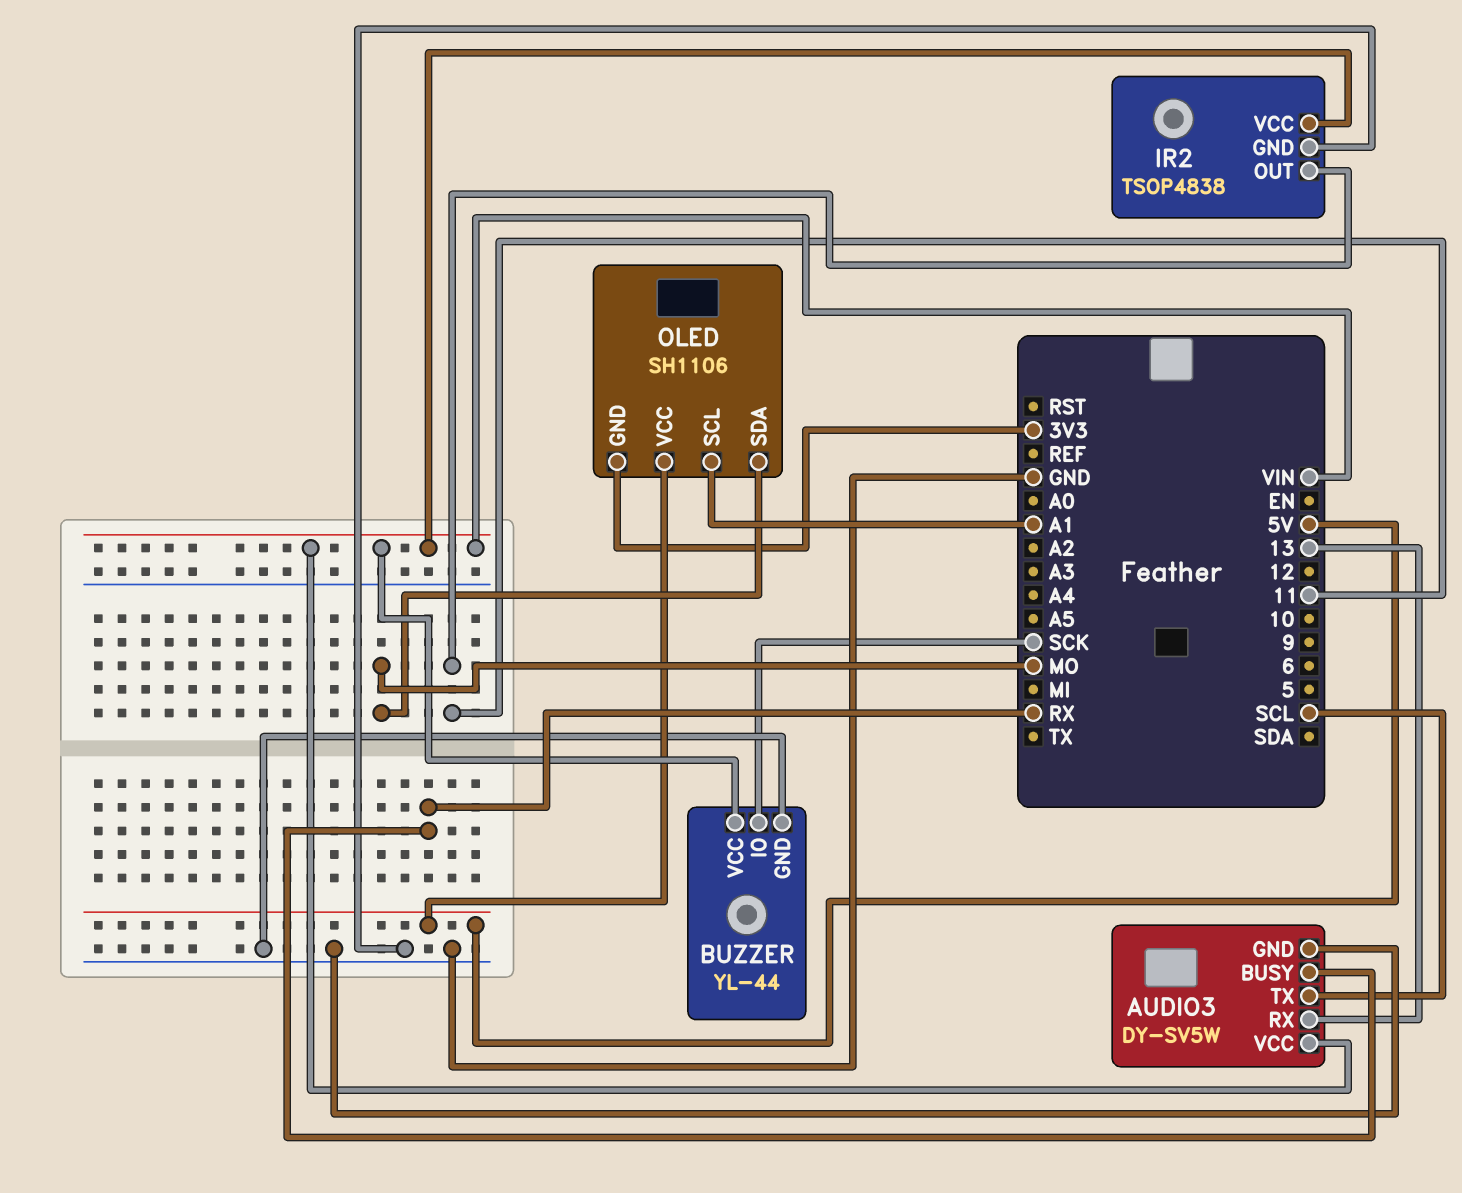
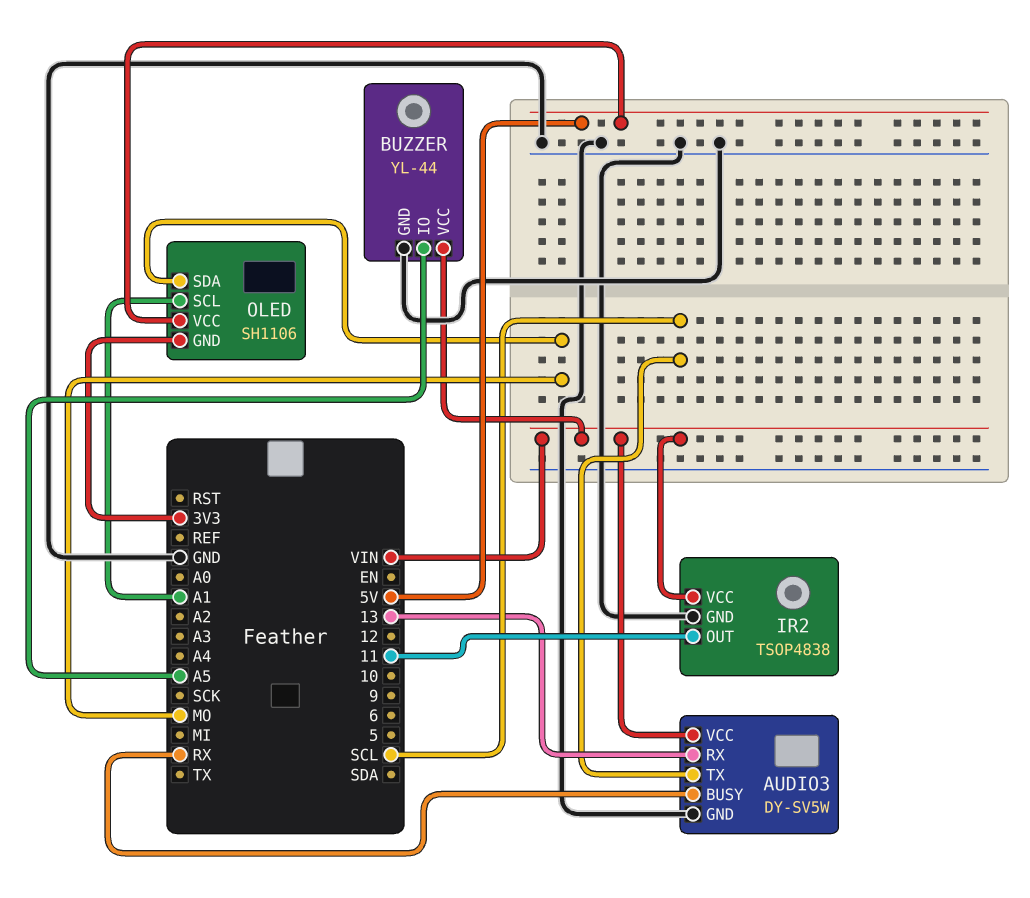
BUZZER pin IO: SCK -> A5

